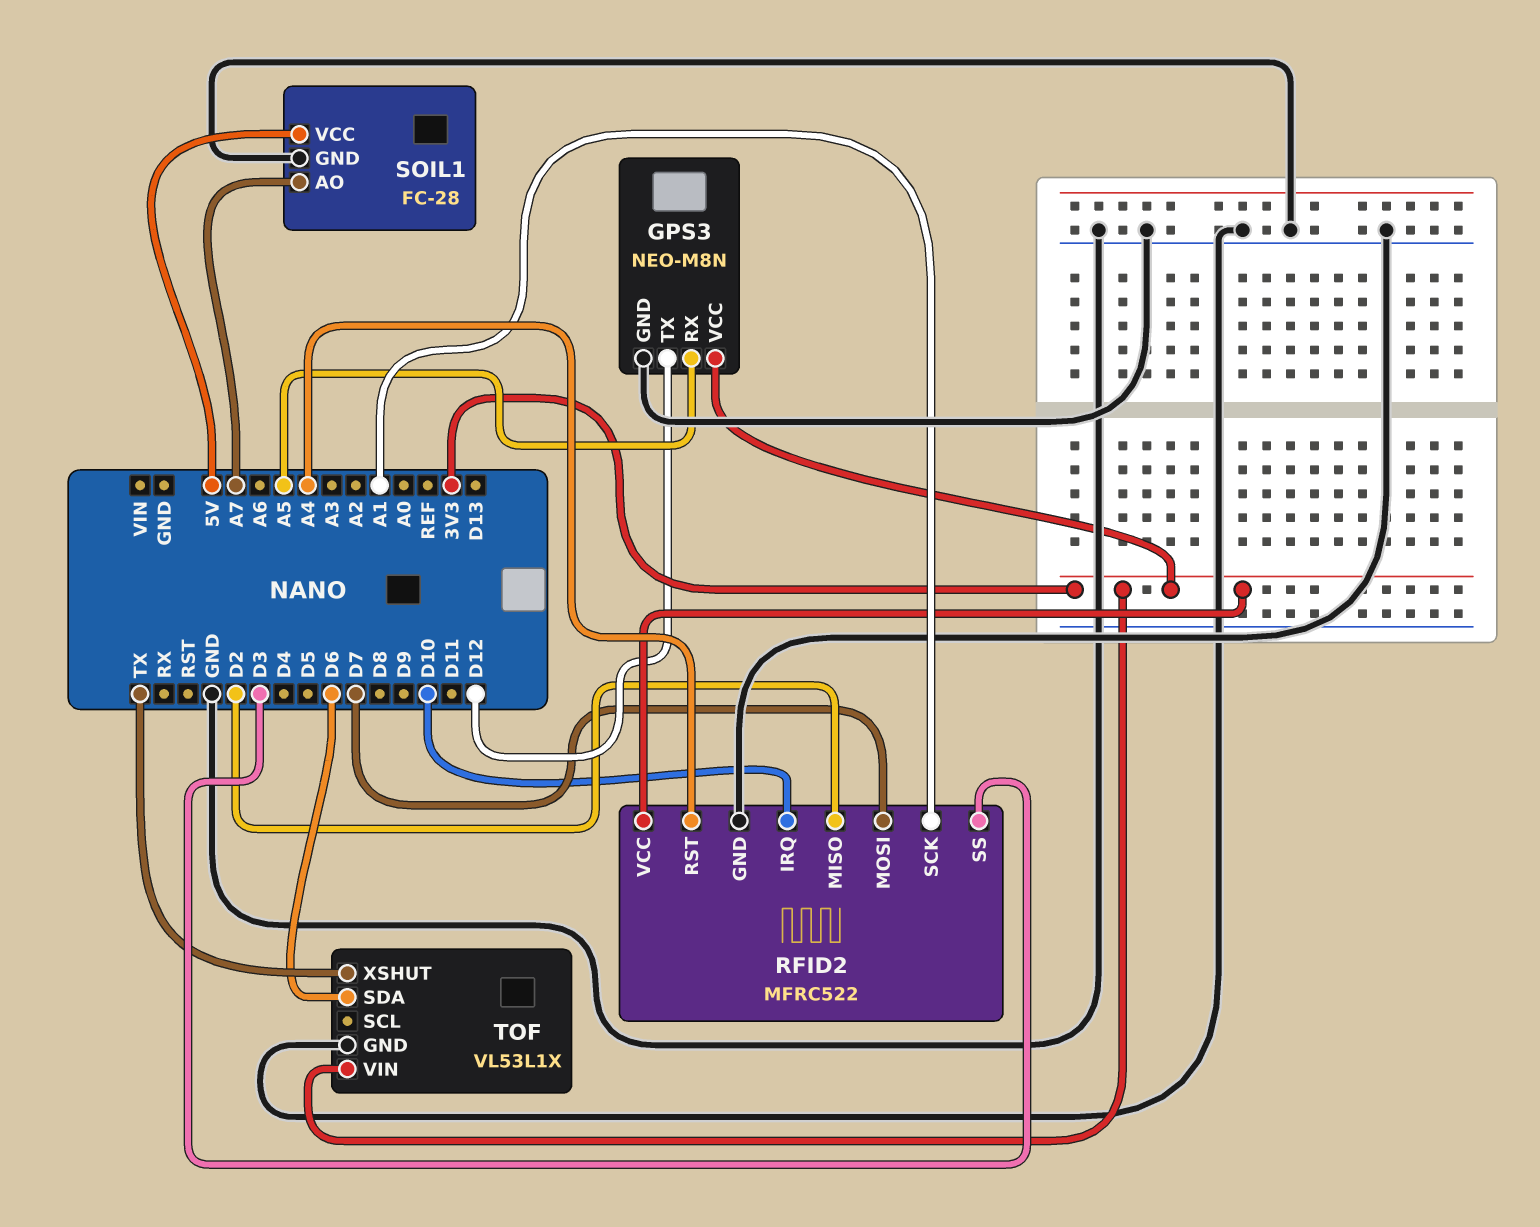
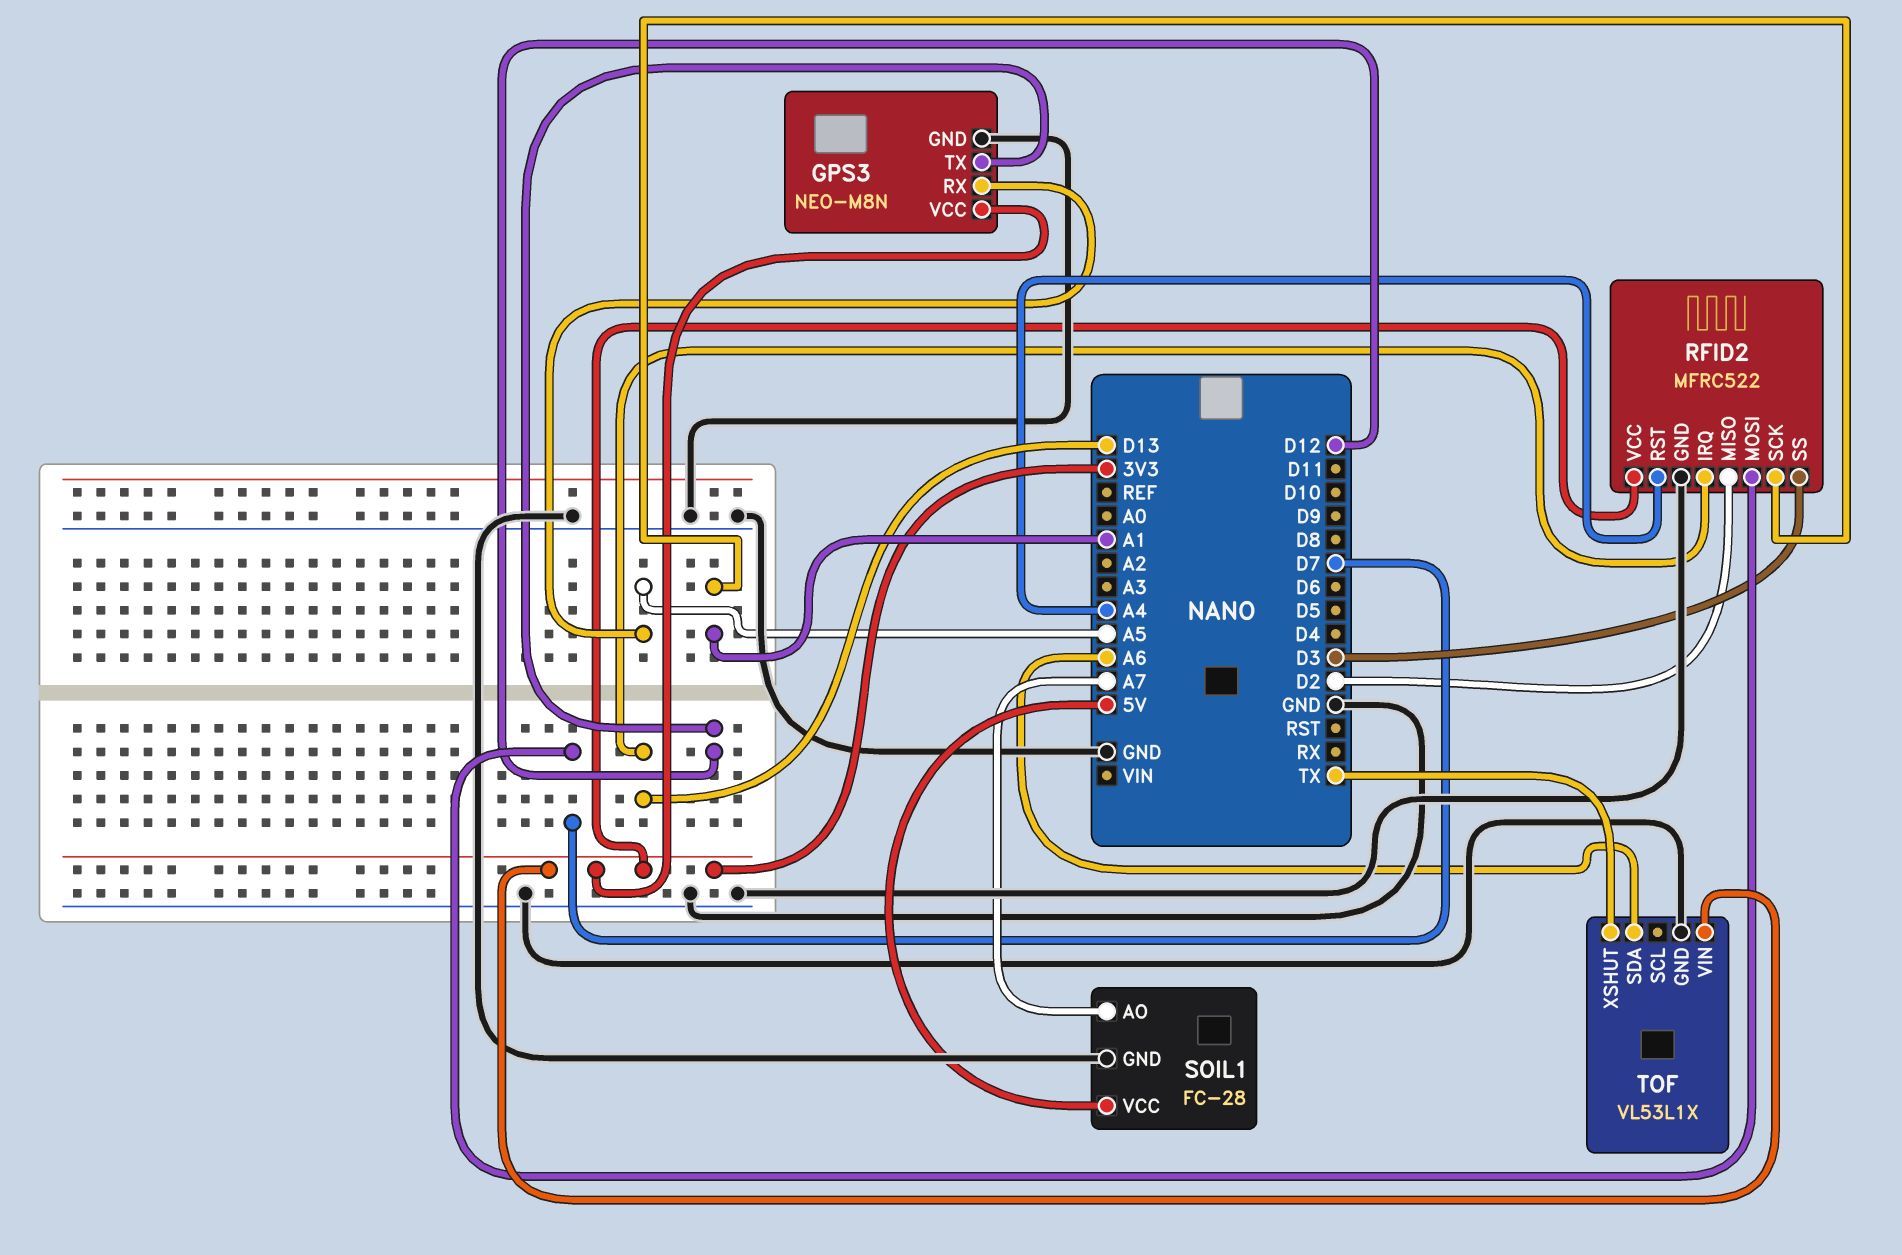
RFID2 pin IRQ: D10 -> D13
TOF pin SDA: D6 -> A6

